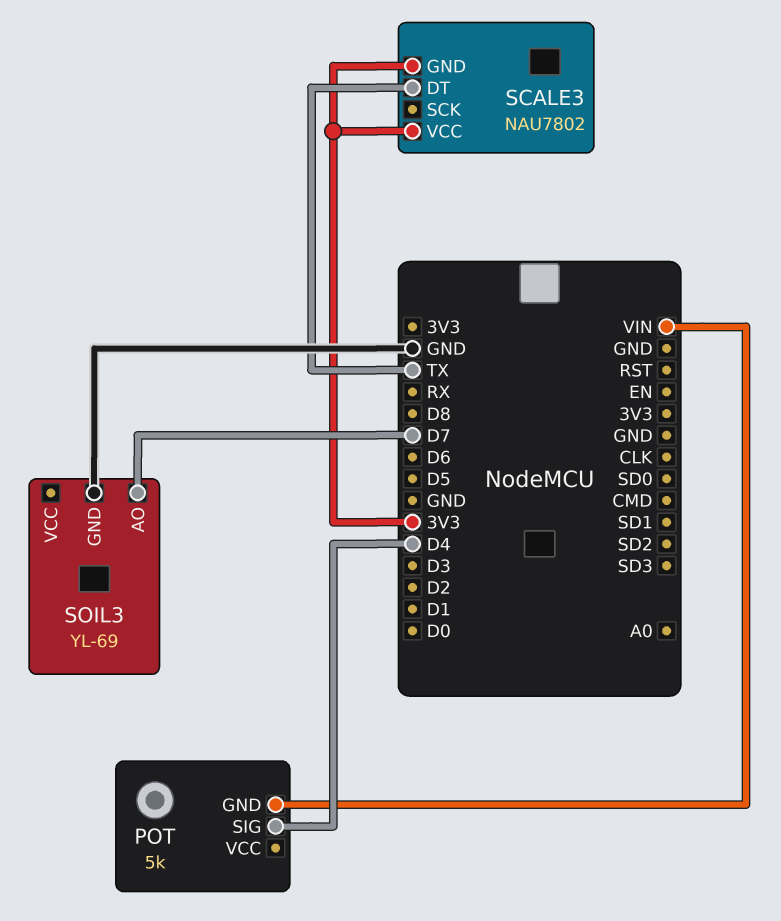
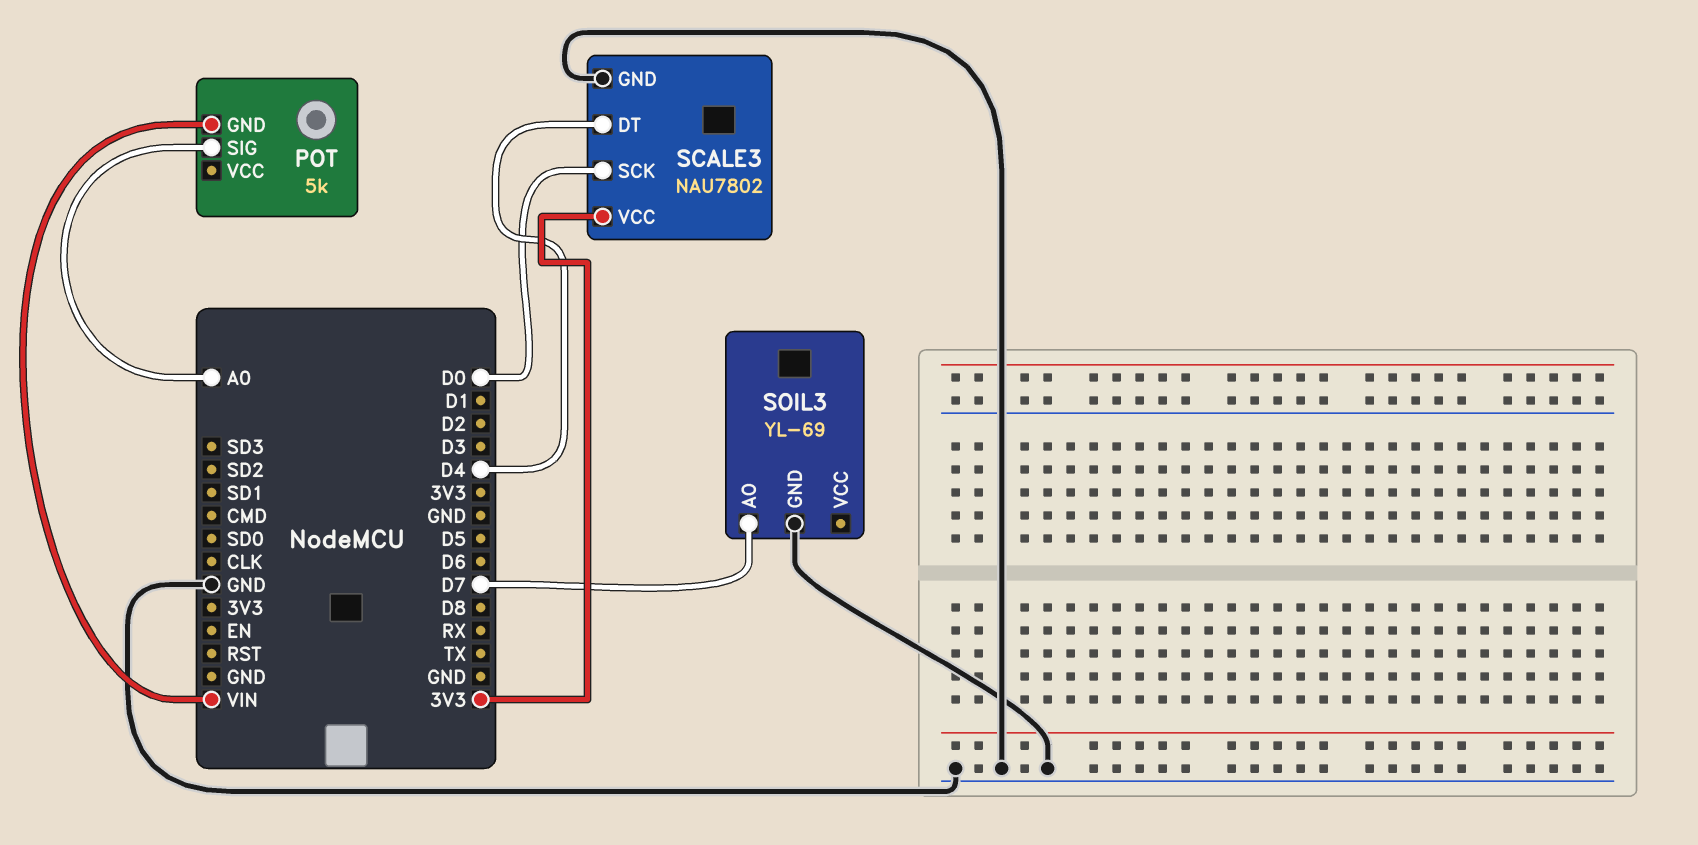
POT pin SIG: D4 -> A0
SCALE3 pin DT: TX -> D4
SCALE3 pin GND: 3V3 -> GND
SCALE3 pin SCK: none -> D0

